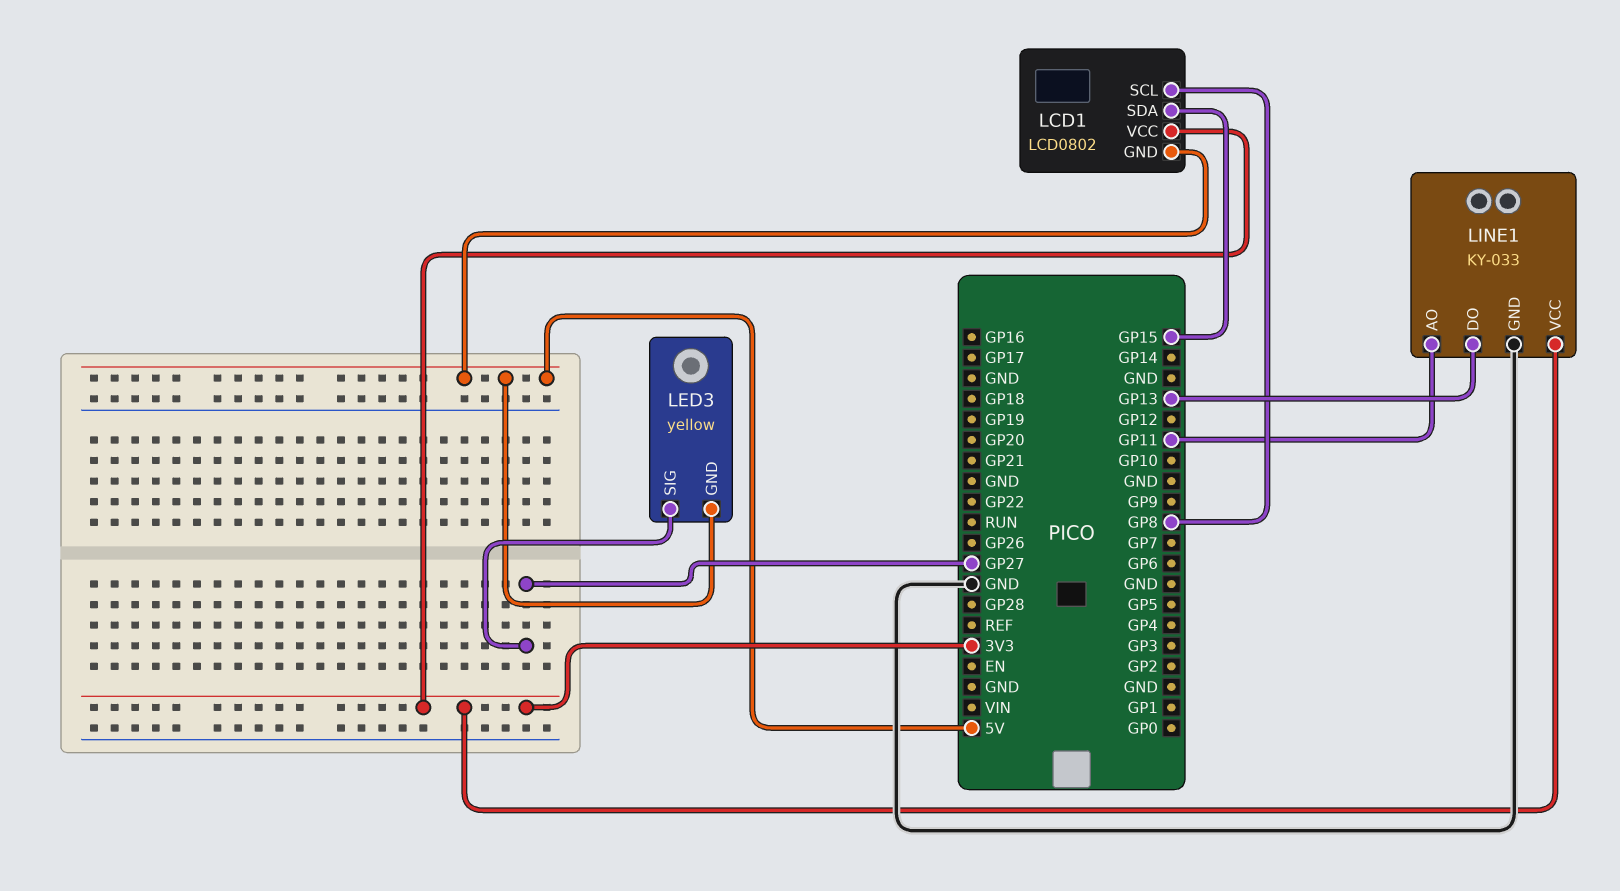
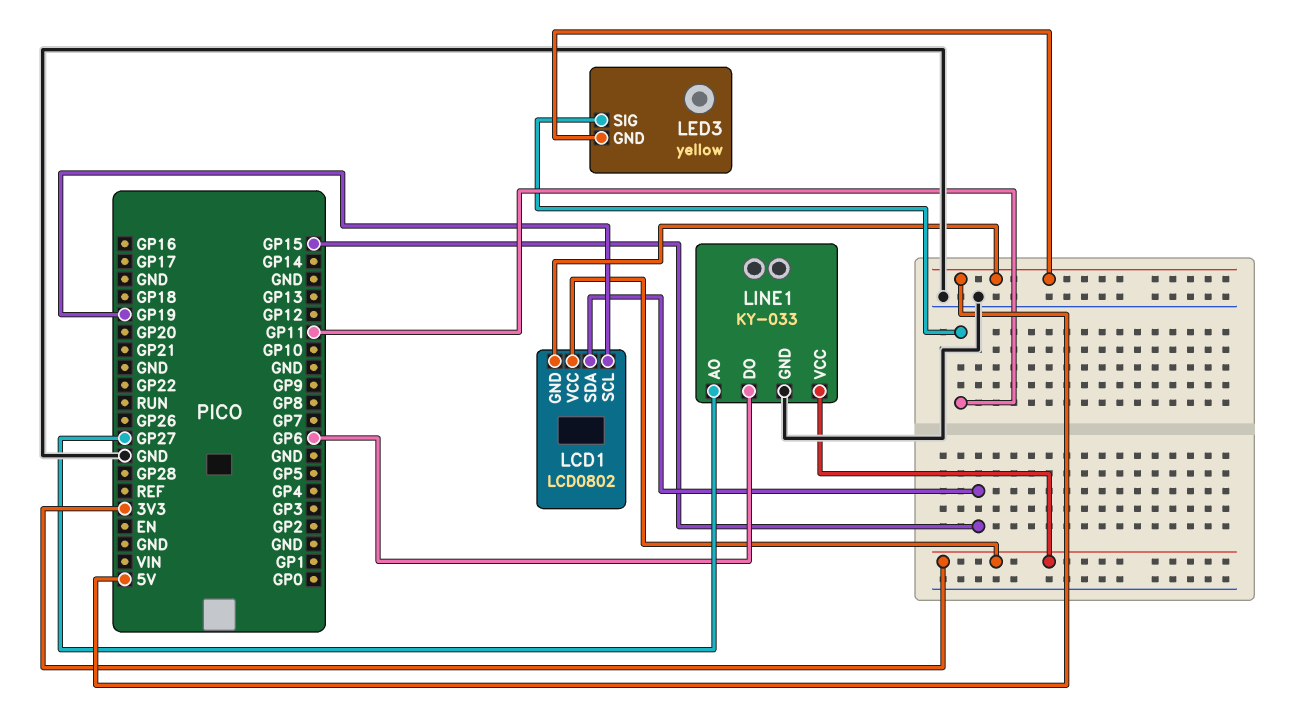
LCD1 pin SCL: GP8 -> GP19
LED3 pin SIG: GP27 -> GP11
LINE1 pin AO: GP11 -> GP27
LINE1 pin DO: GP13 -> GP6

